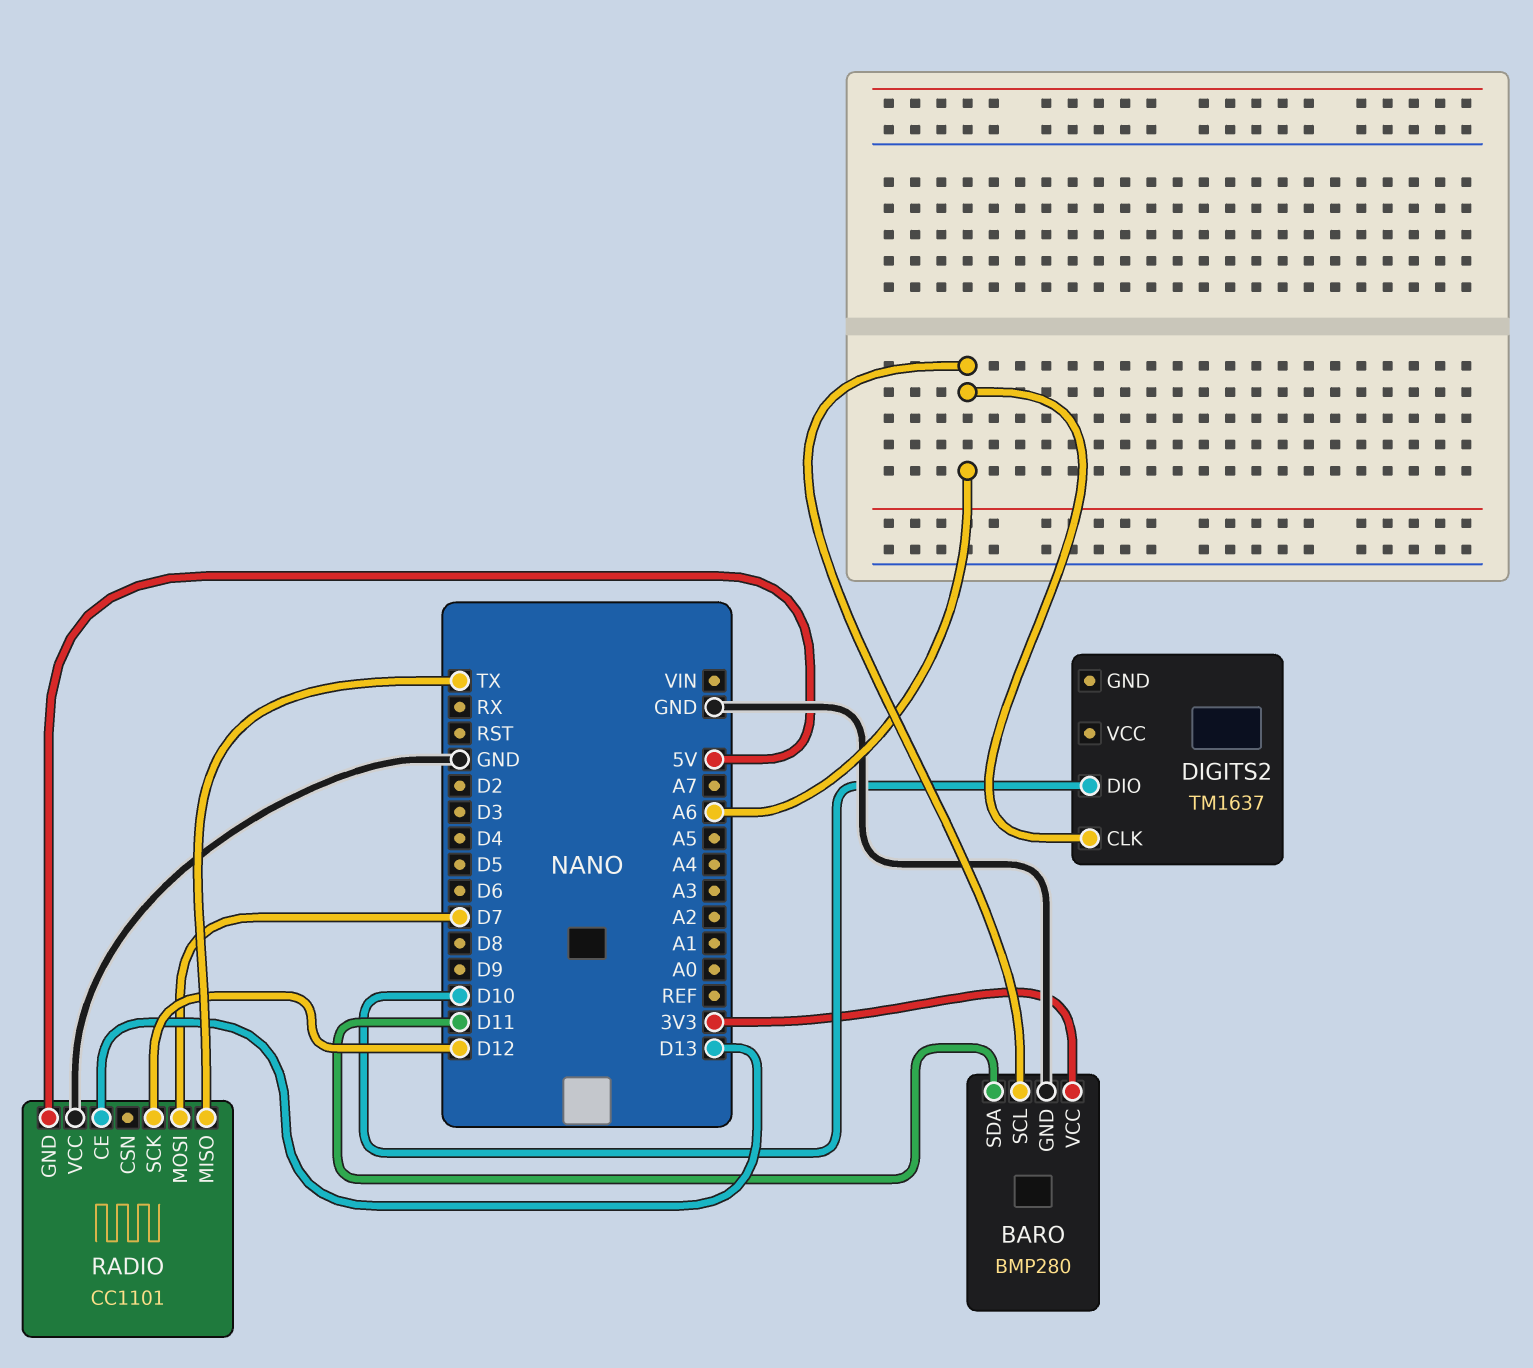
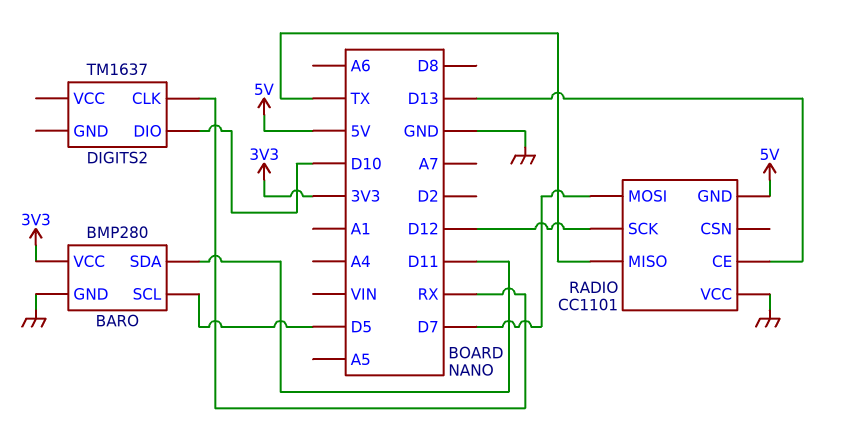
BARO pin SCL: A6 -> D5
DIGITS2 pin CLK: A6 -> RX

